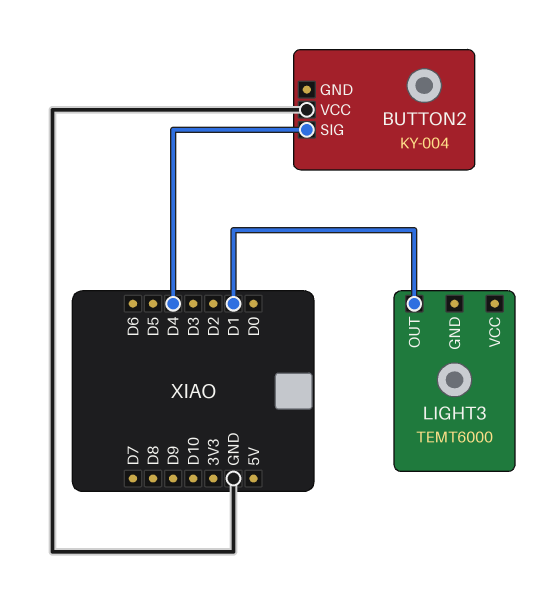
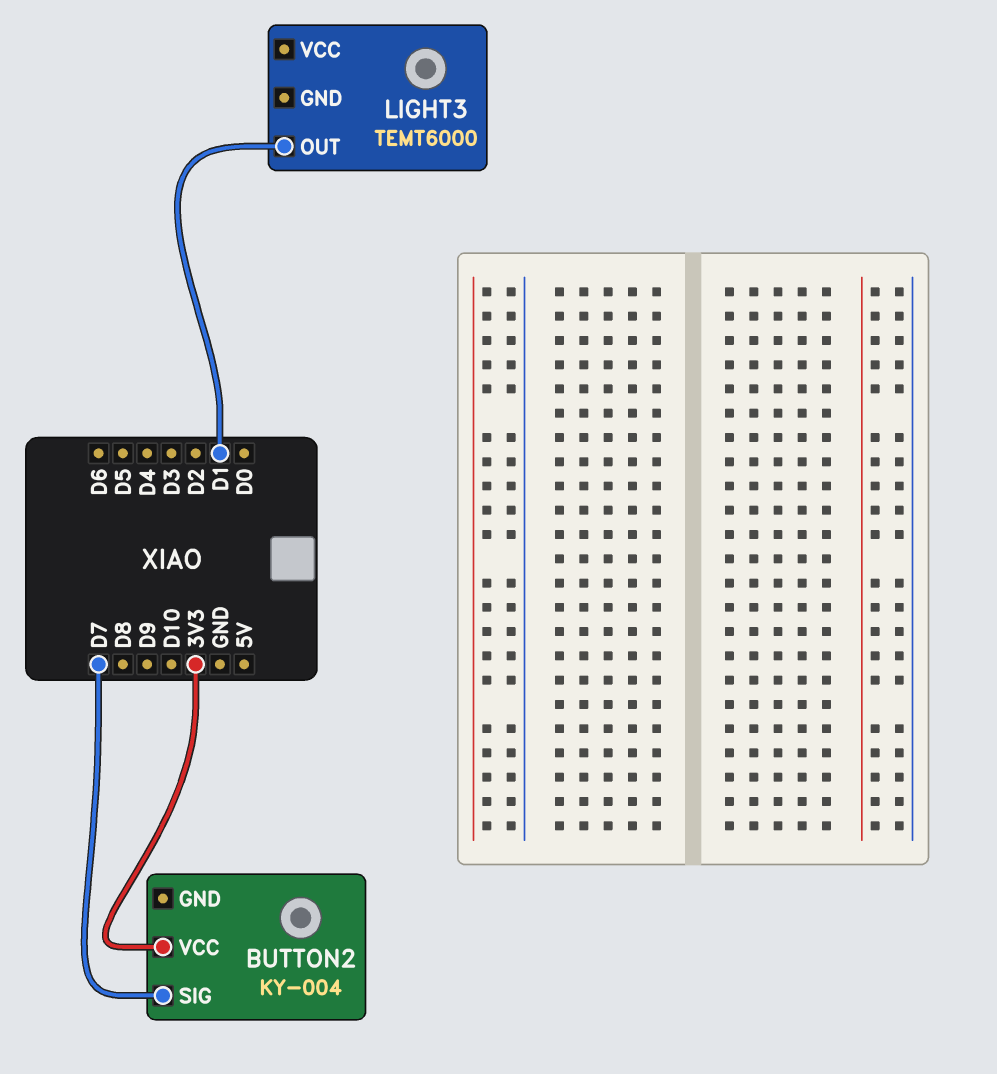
BUTTON2 pin SIG: D4 -> D7
BUTTON2 pin VCC: GND -> 3V3

